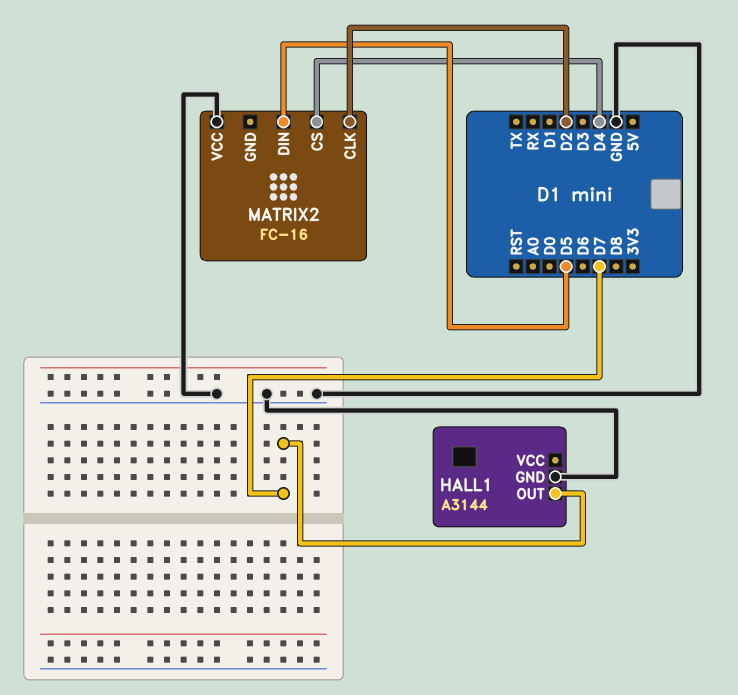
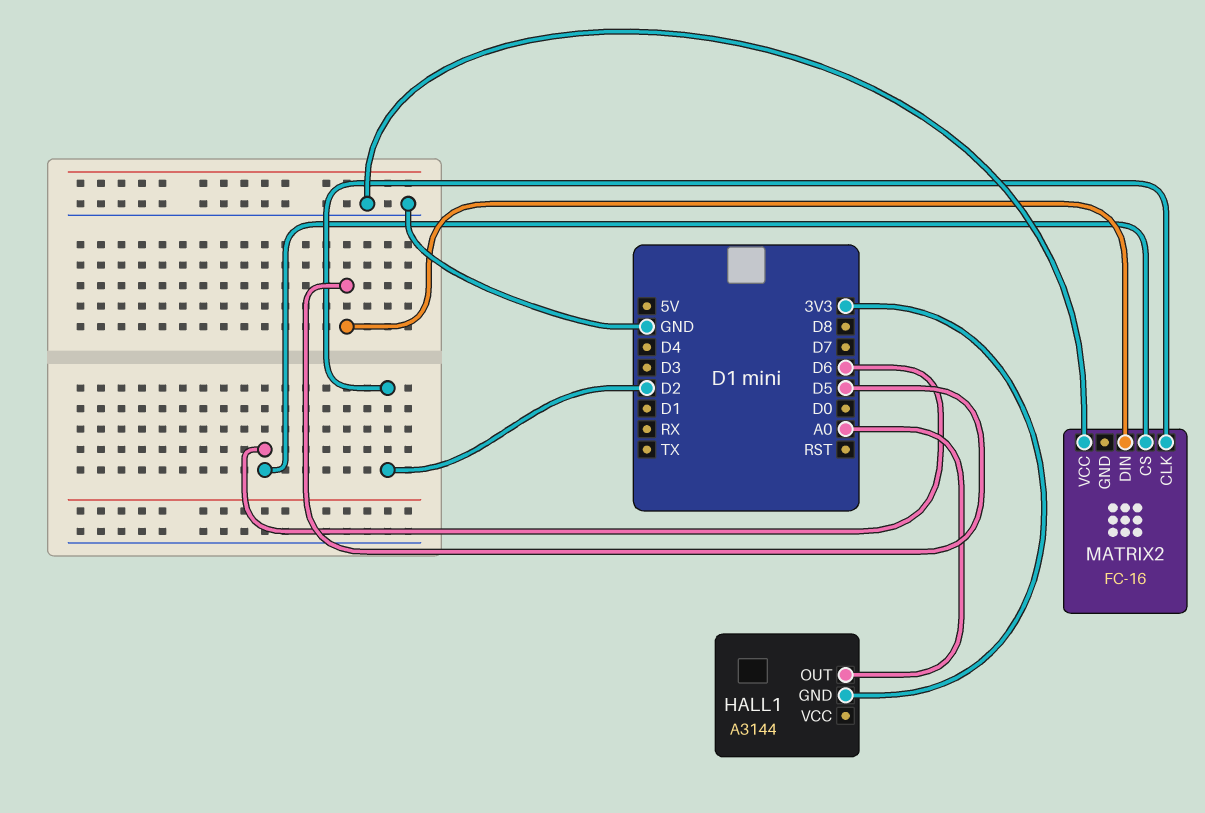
HALL1 pin GND: GND -> 3V3
HALL1 pin OUT: D7 -> A0
MATRIX2 pin CS: D4 -> D6

